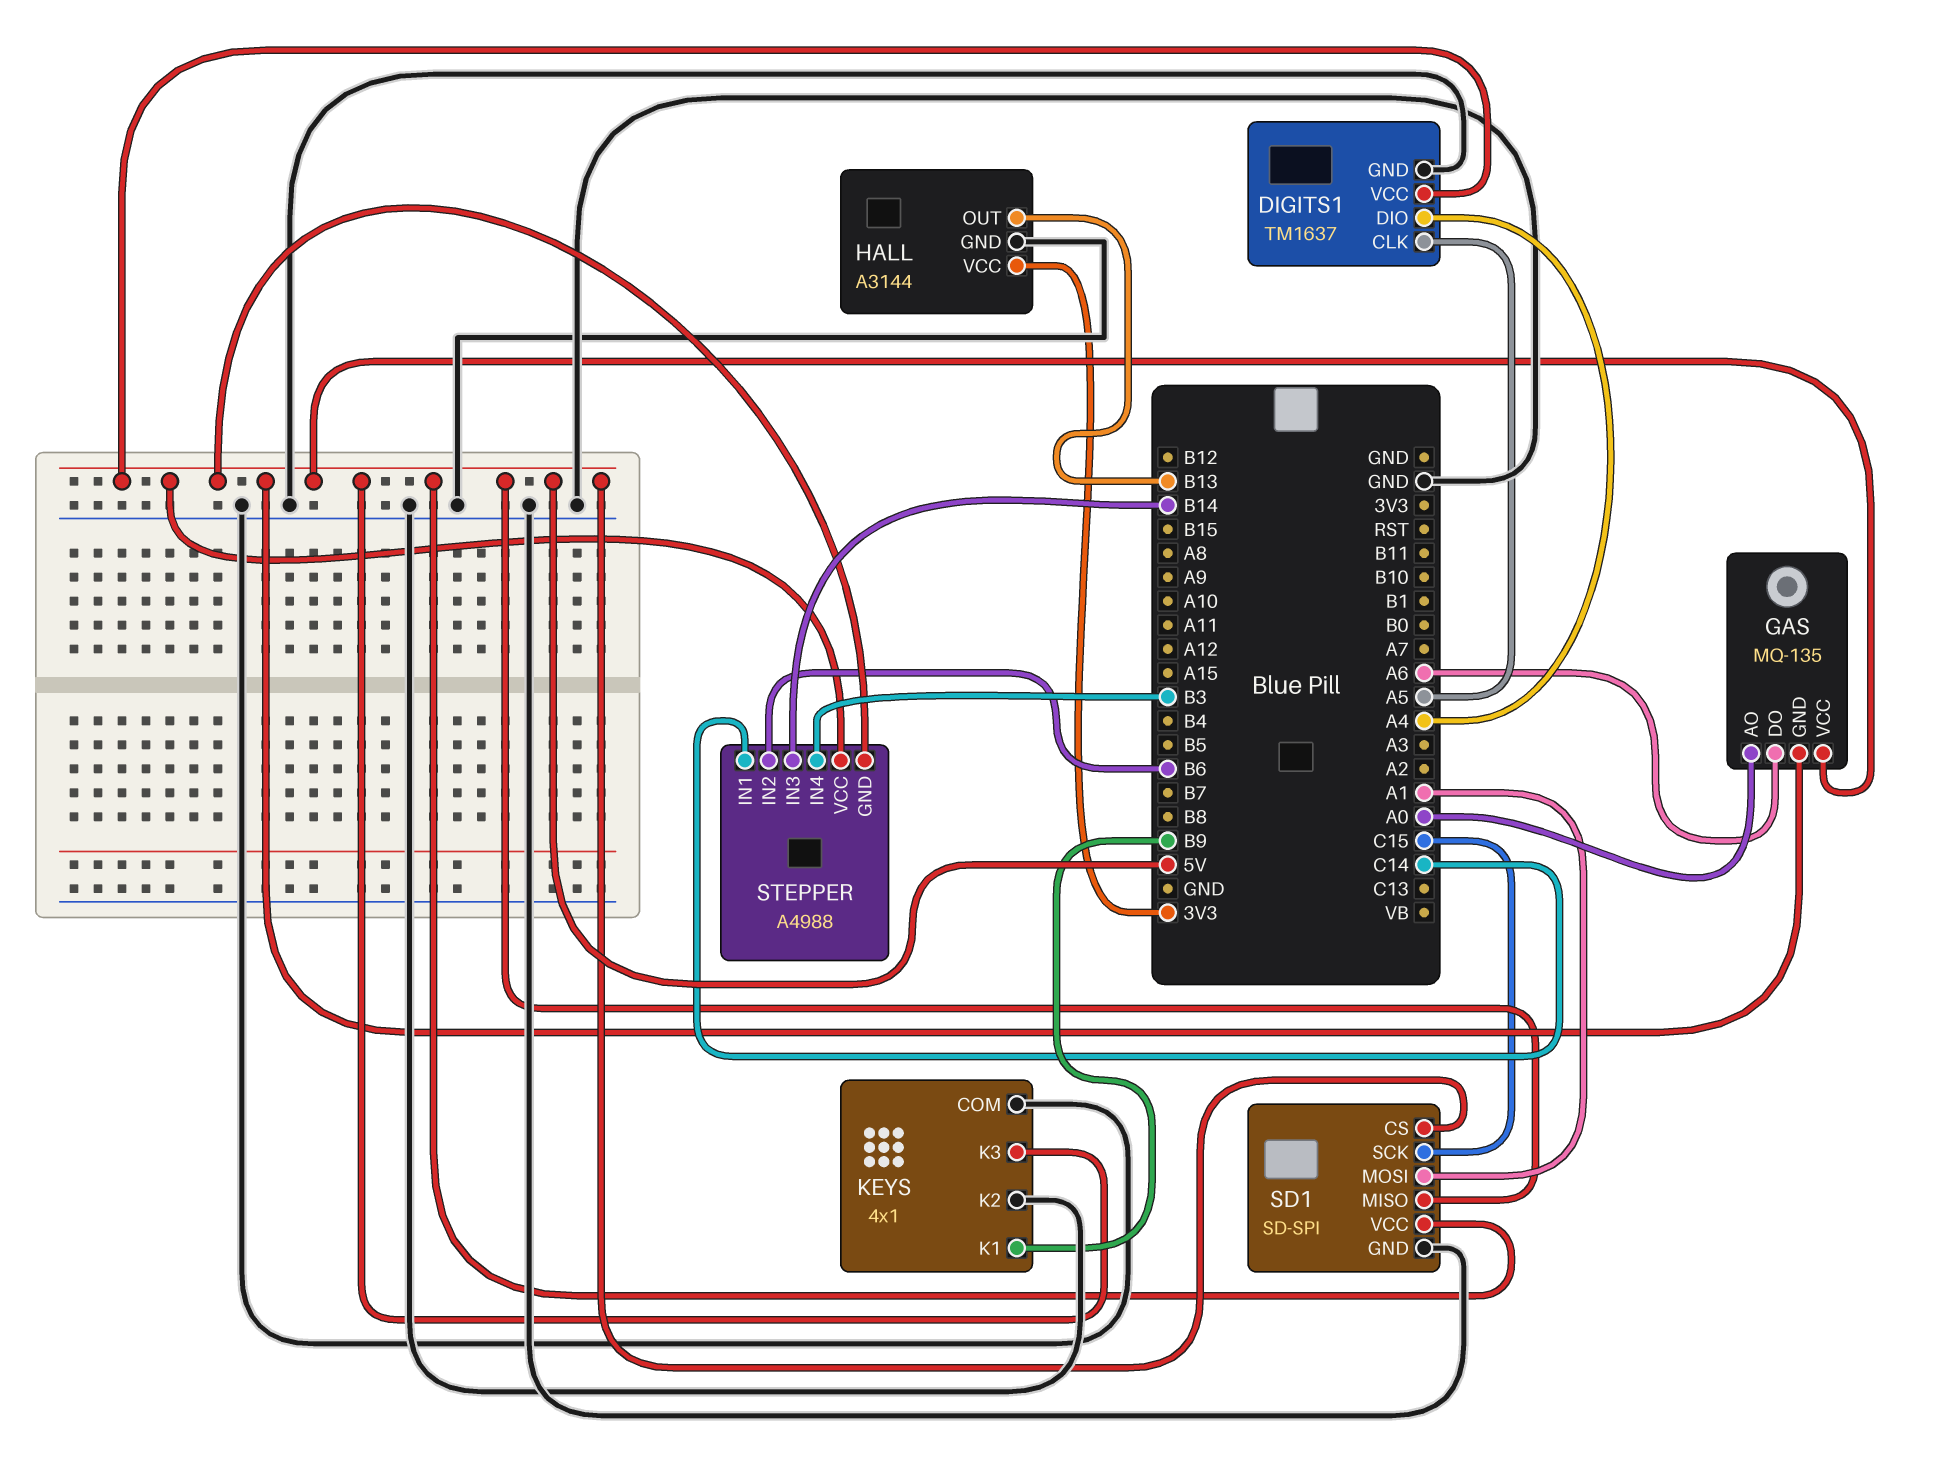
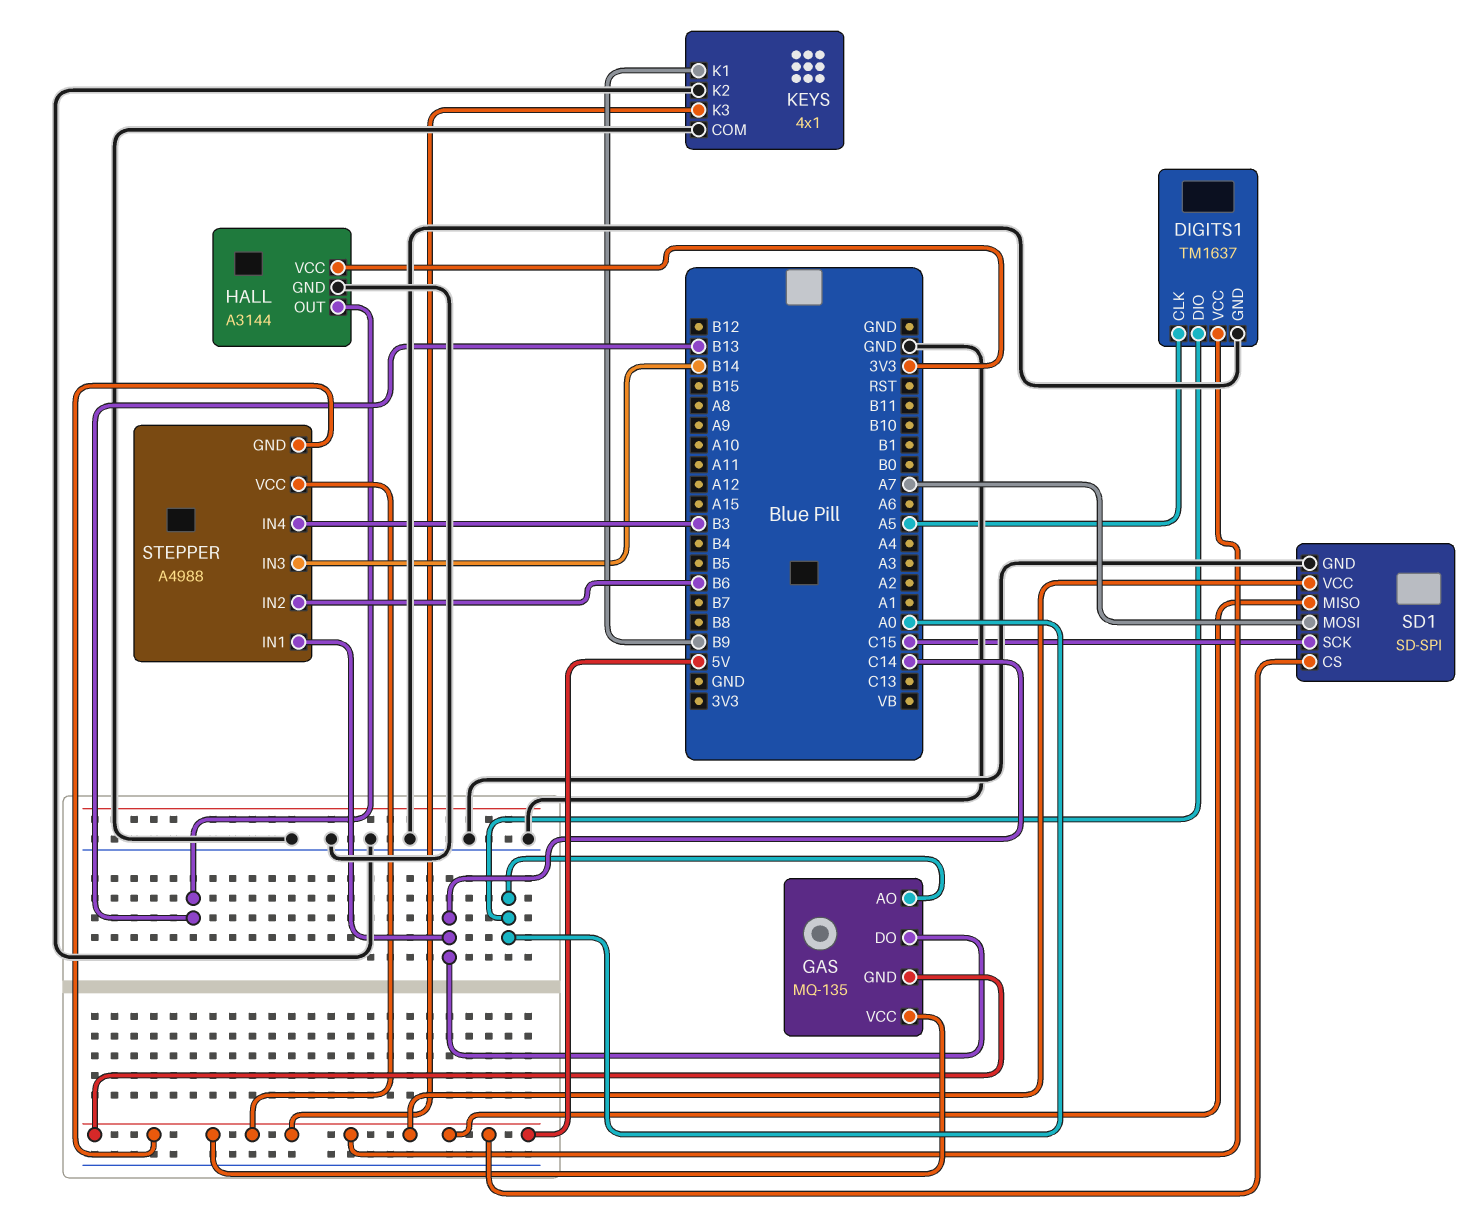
DIGITS1 pin DIO: A4 -> A0
GAS pin DO: A6 -> C14
SD1 pin MOSI: A1 -> A7

